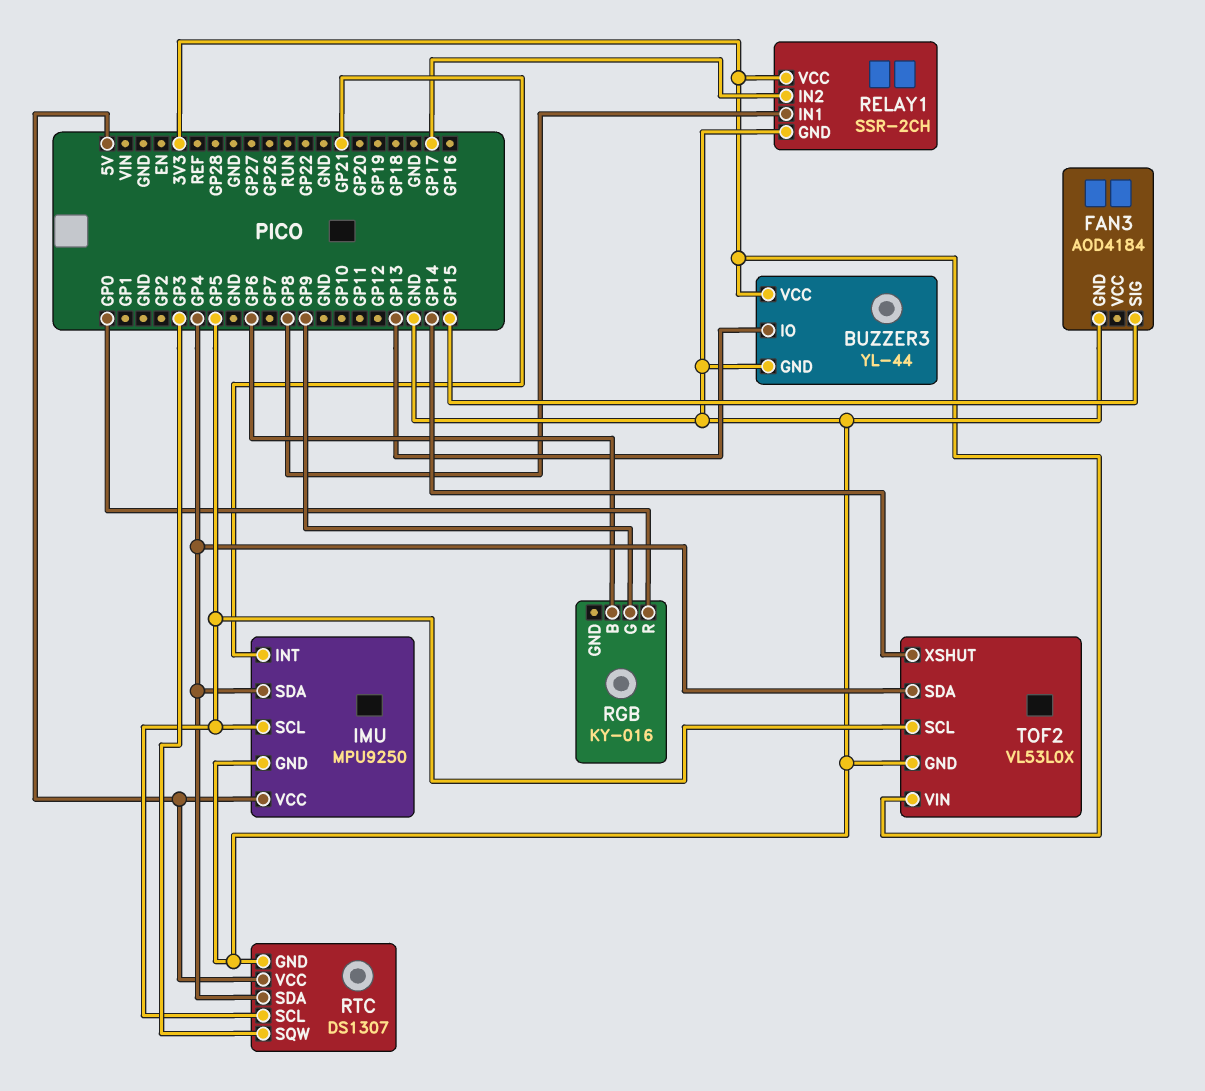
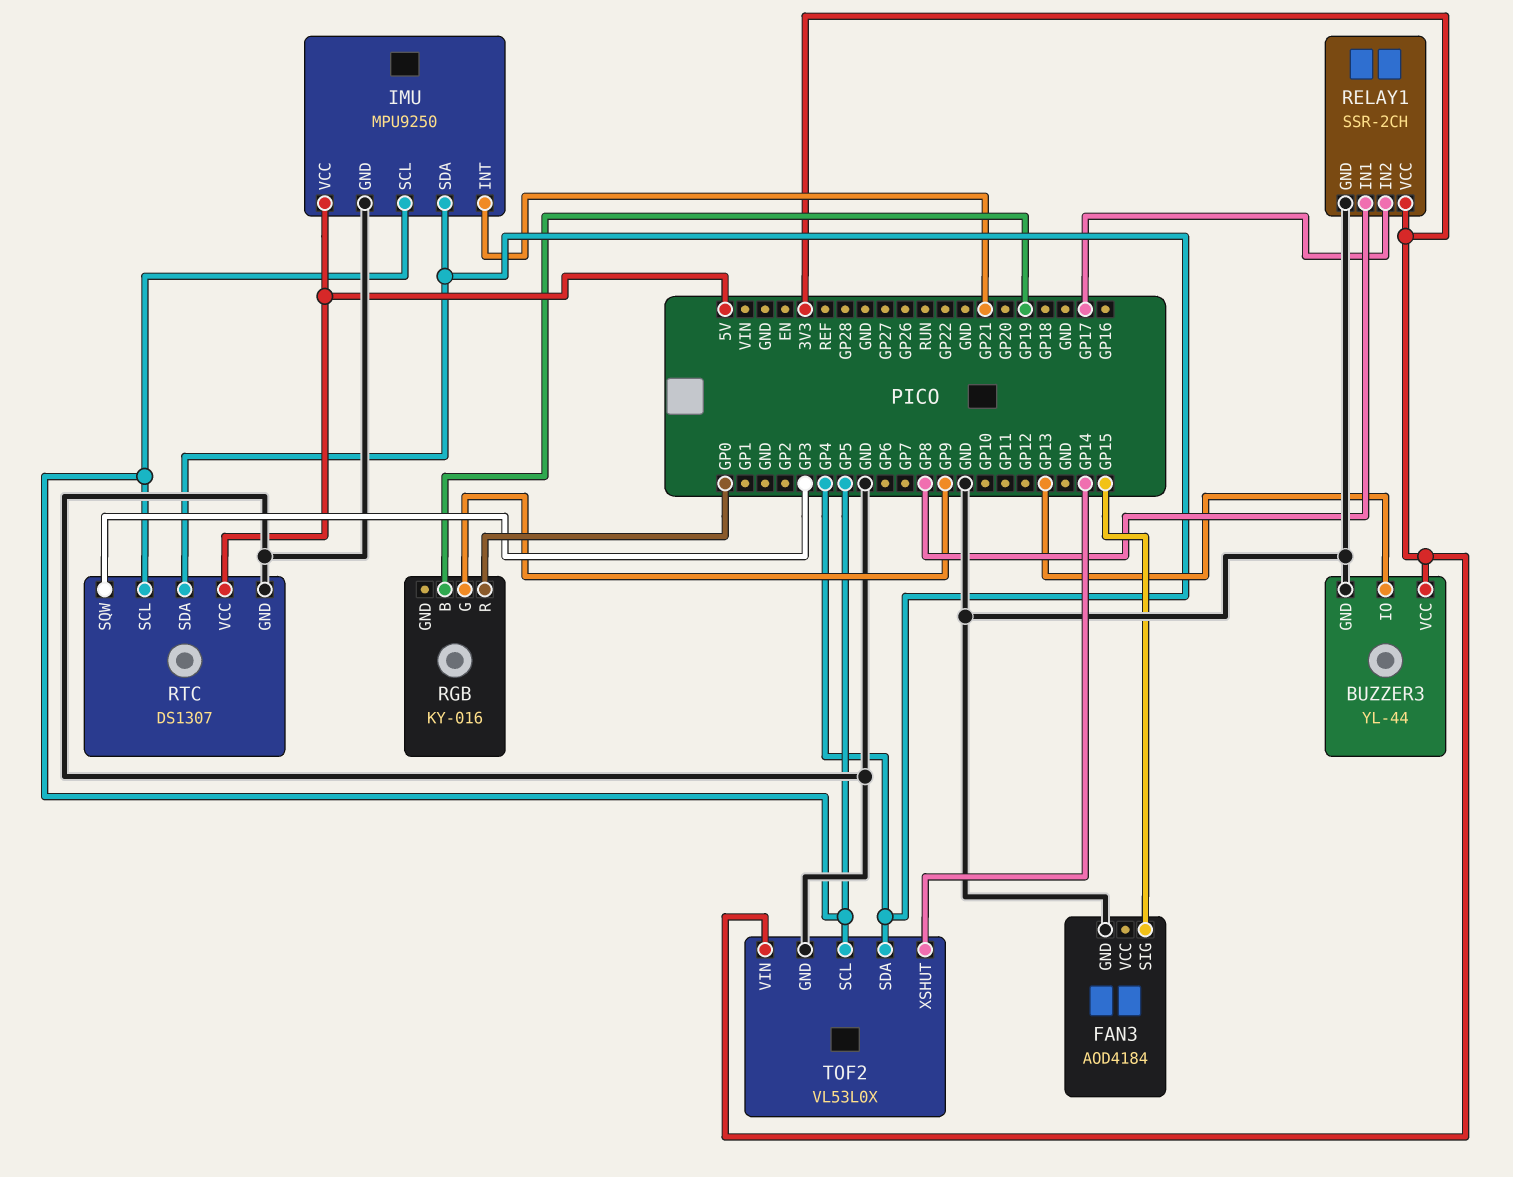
RGB pin B: GP6 -> GP19

